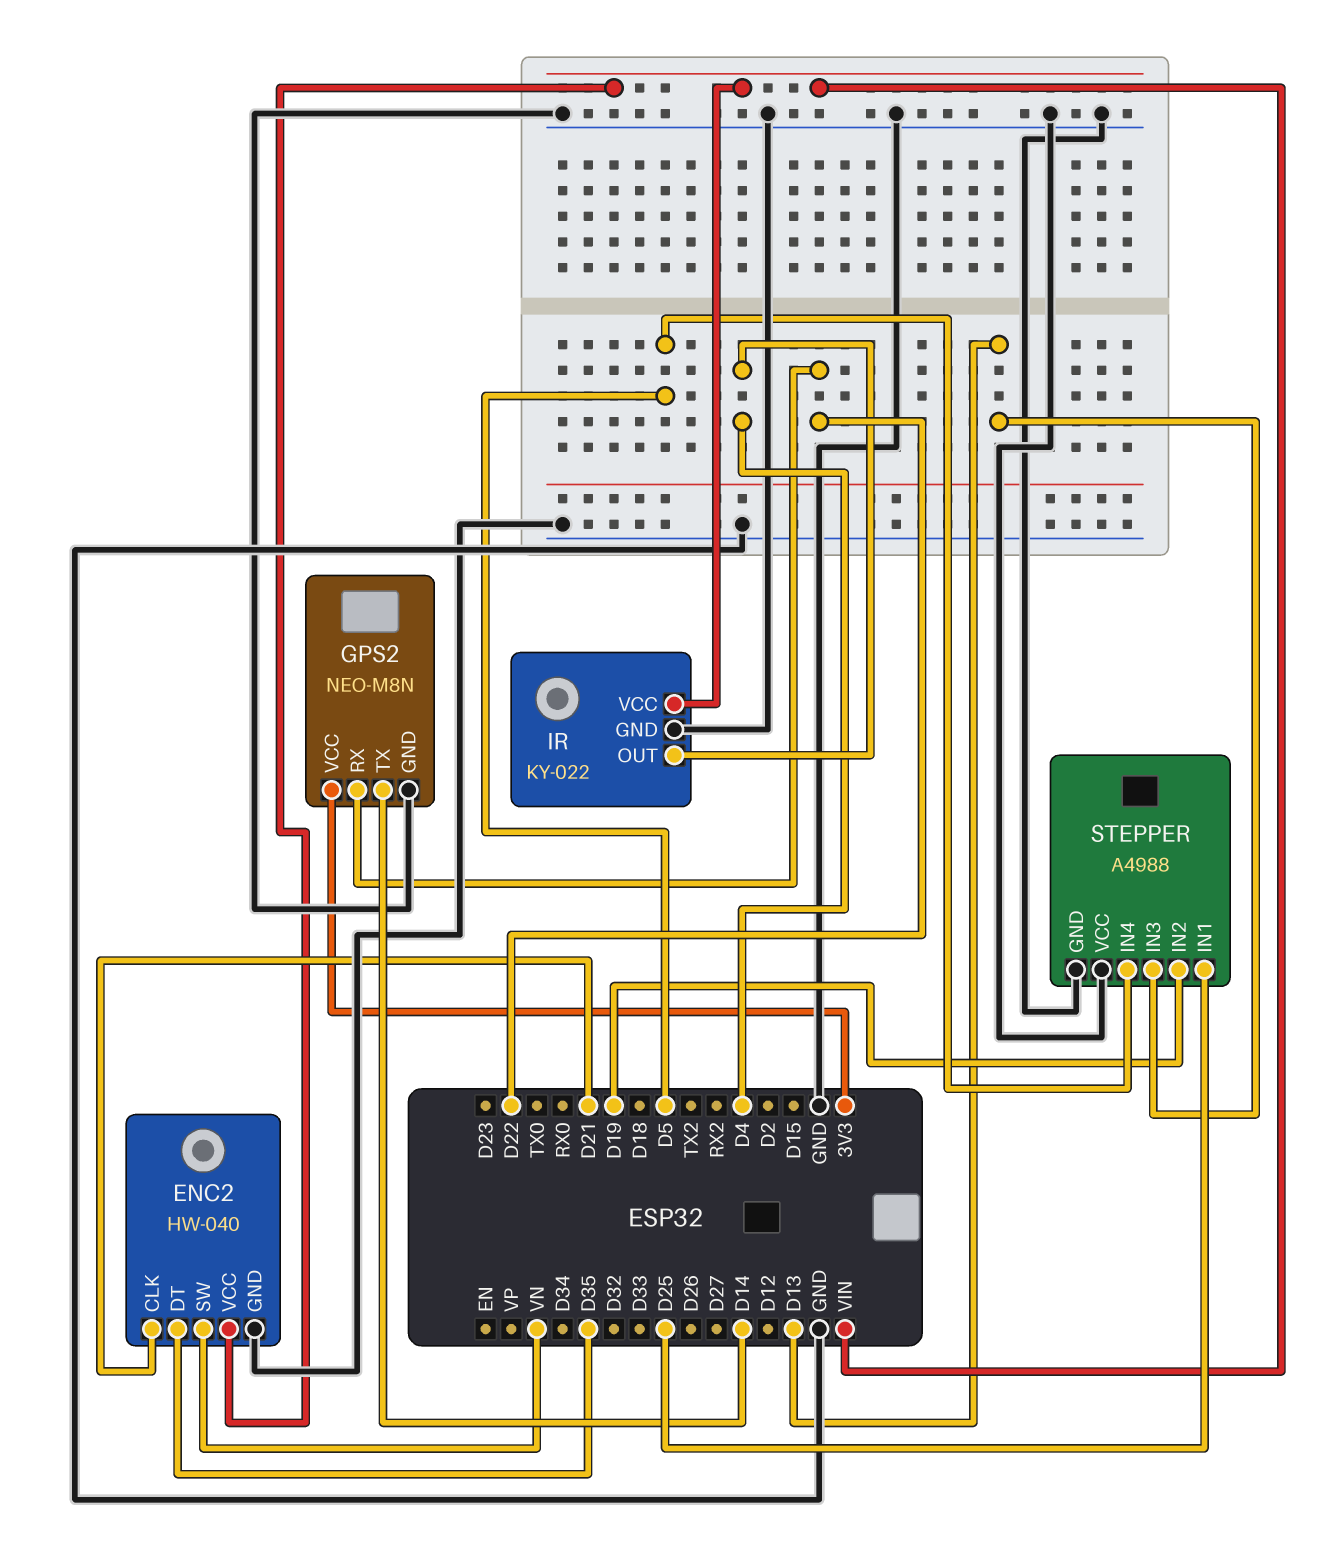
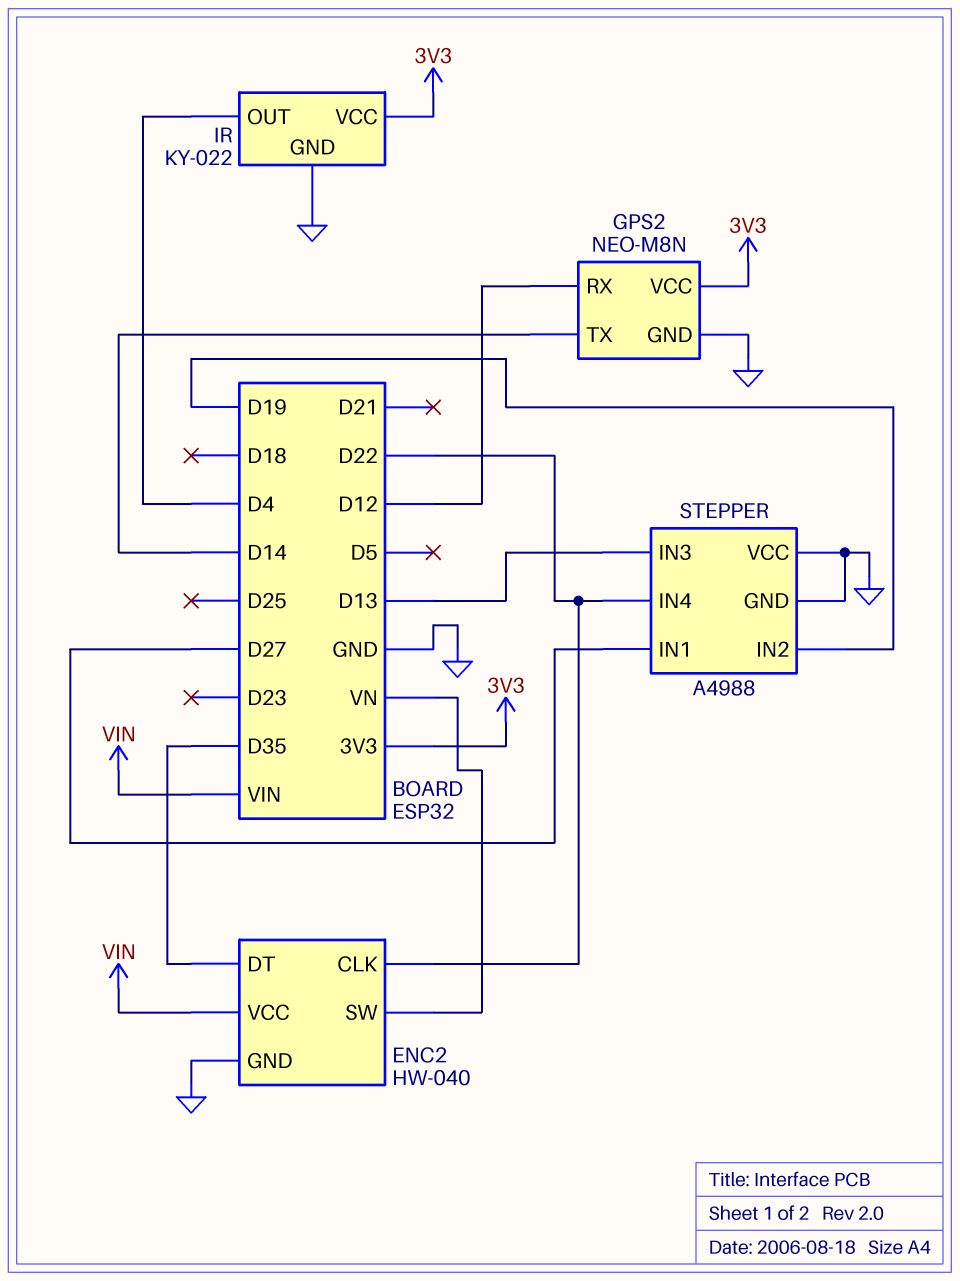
ENC2 pin CLK: D21 -> D22
GPS2 pin RX: D22 -> D12
IR pin VCC: VIN -> 3V3
STEPPER pin IN1: D25 -> D27
STEPPER pin IN4: D5 -> D22

